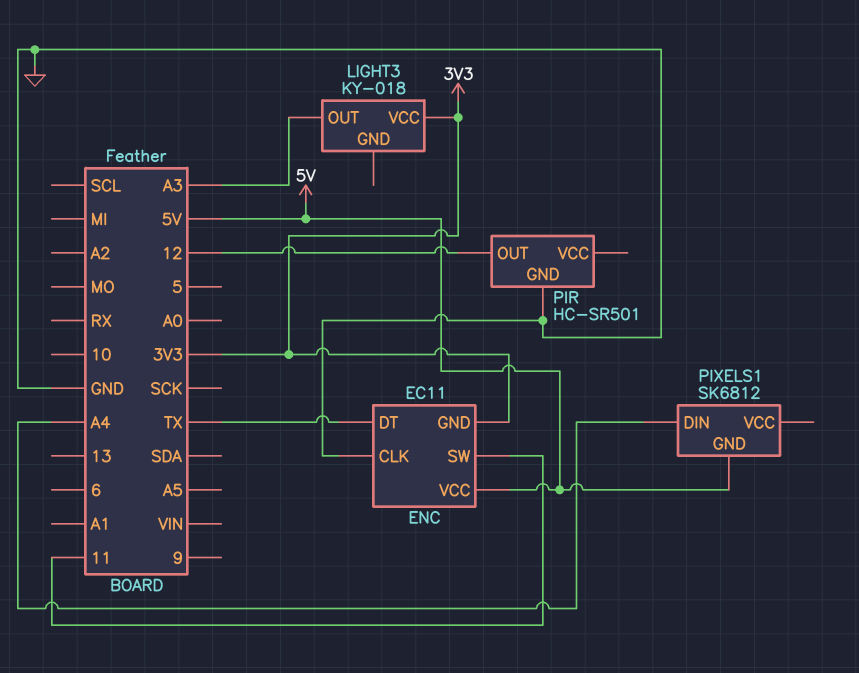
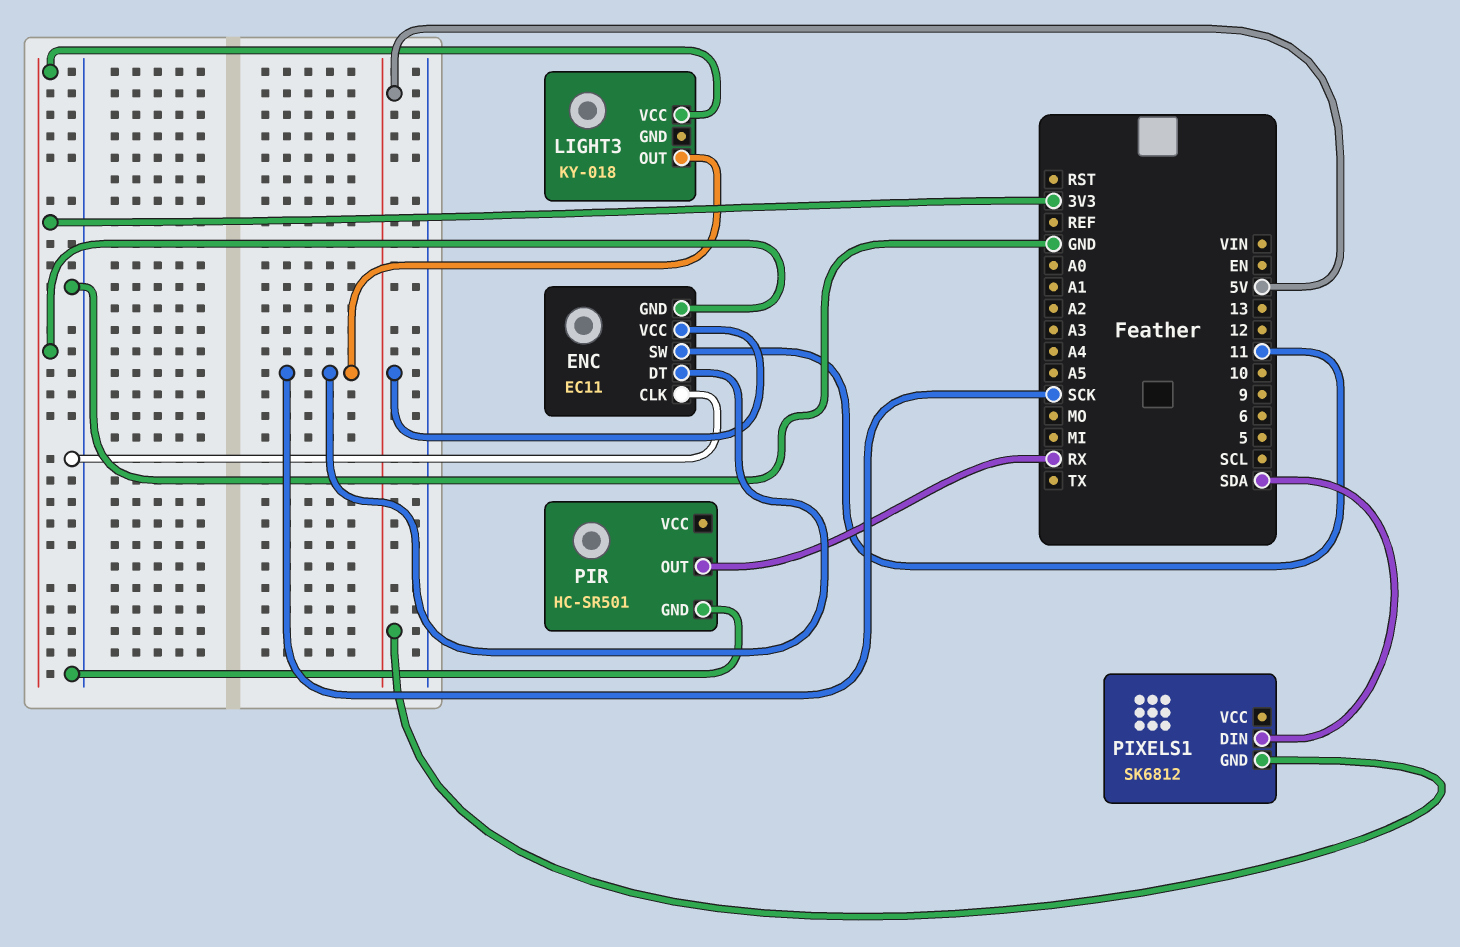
ENC pin DT: TX -> SCK
LIGHT3 pin OUT: A3 -> SCK
PIR pin OUT: 12 -> RX
PIXELS1 pin DIN: A4 -> SDA

